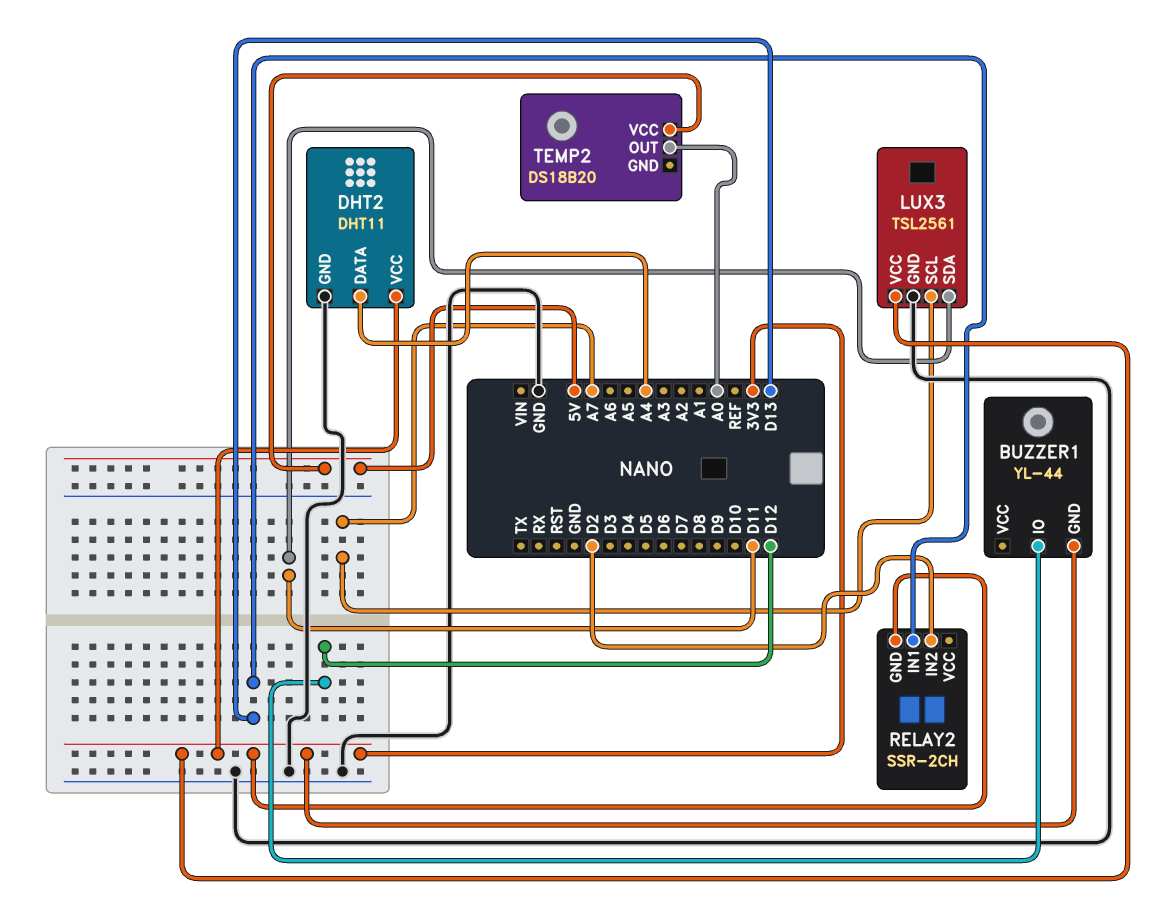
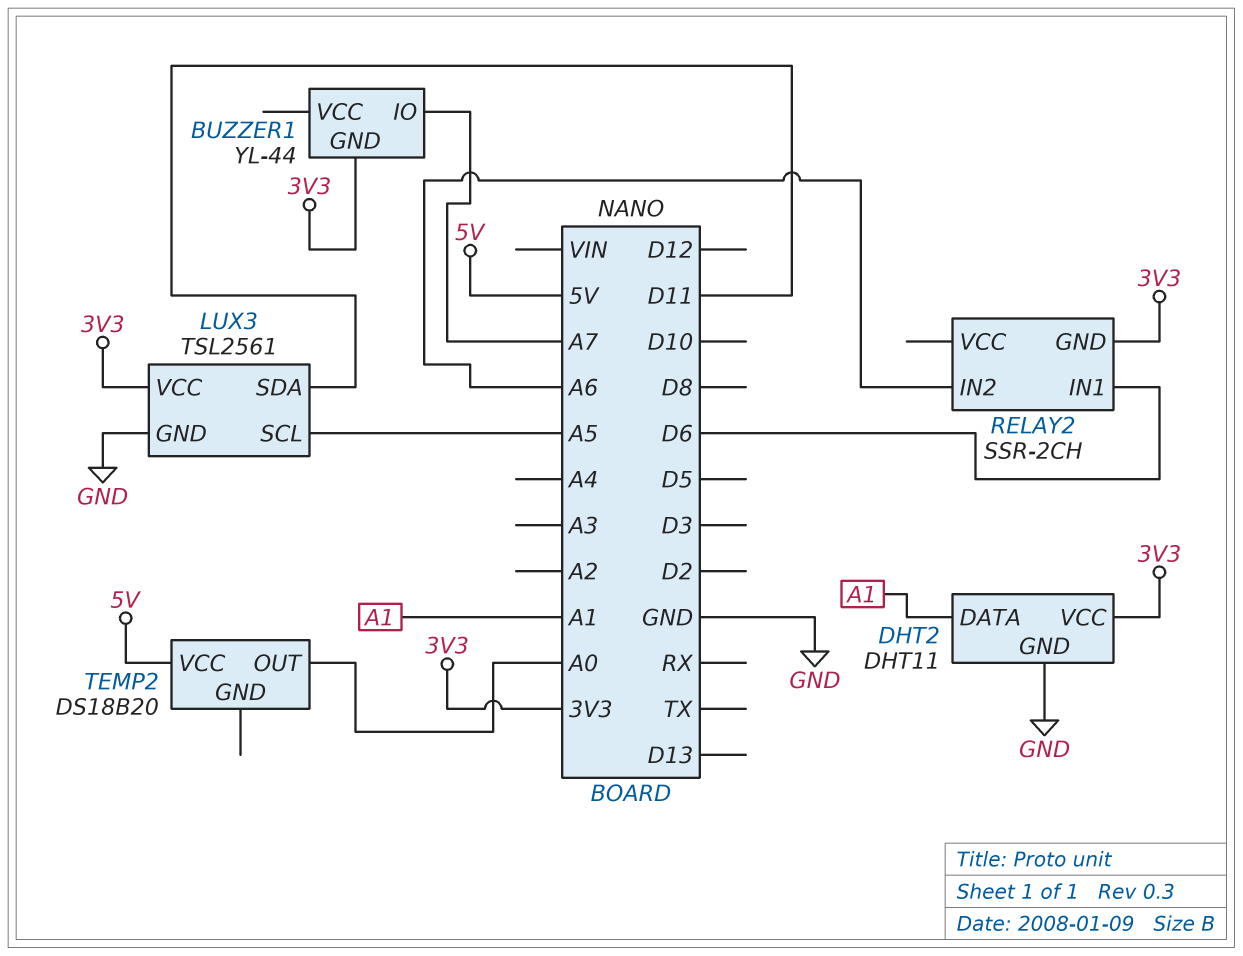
BUZZER1 pin IO: D12 -> A7
DHT2 pin DATA: A4 -> A1
LUX3 pin SCL: A7 -> A5
RELAY2 pin IN1: D13 -> D6
RELAY2 pin IN2: D2 -> A6

